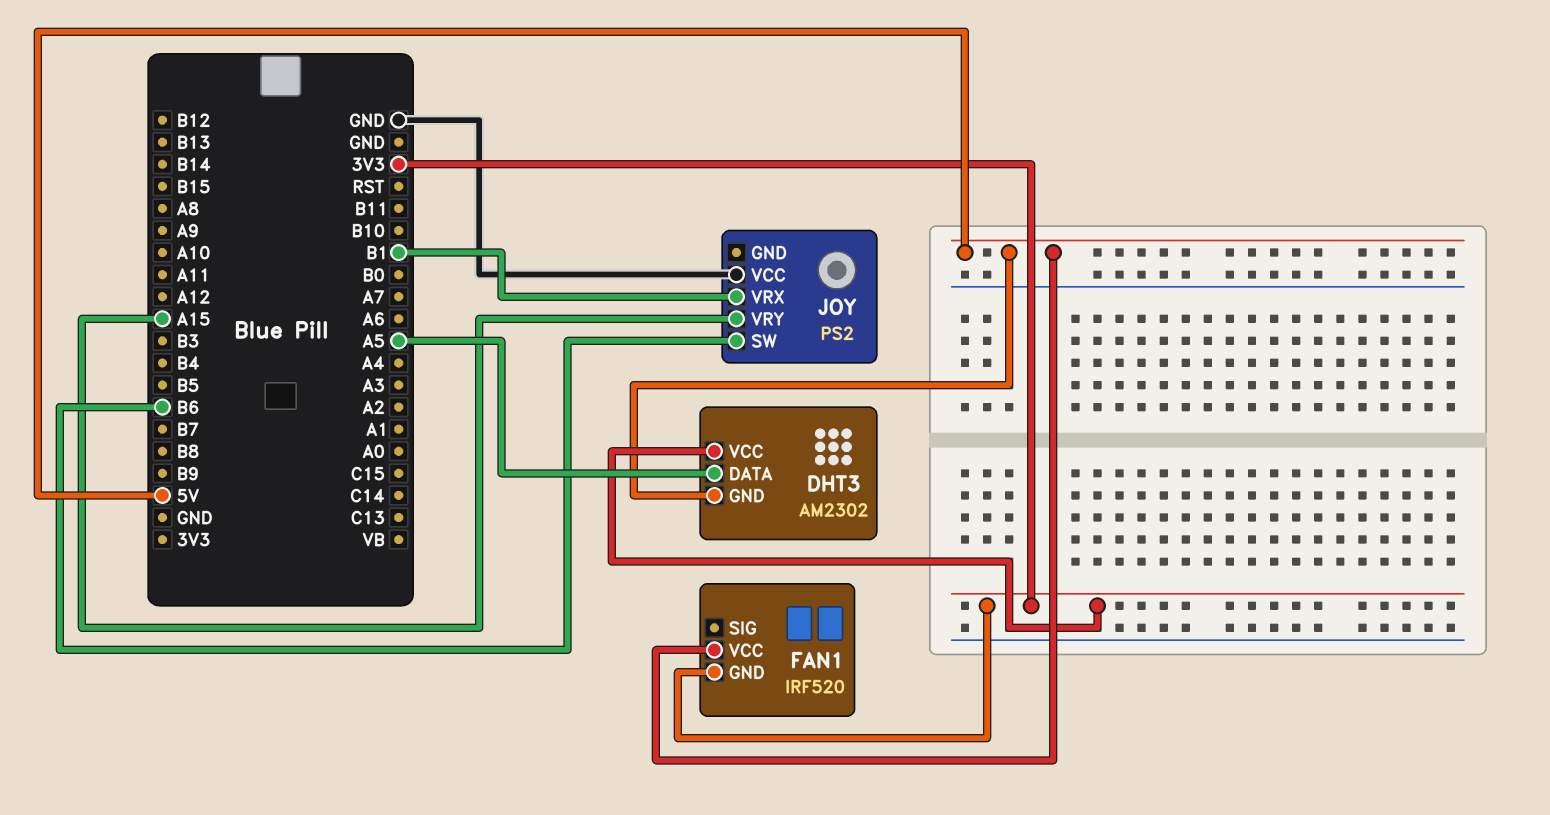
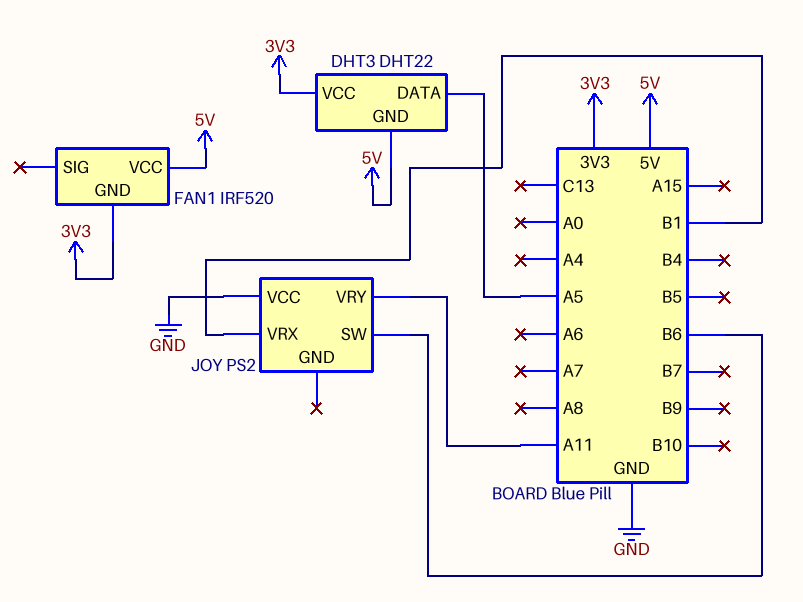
DHT3: AM2302 -> DHT22
JOY pin VRY: A15 -> A11

